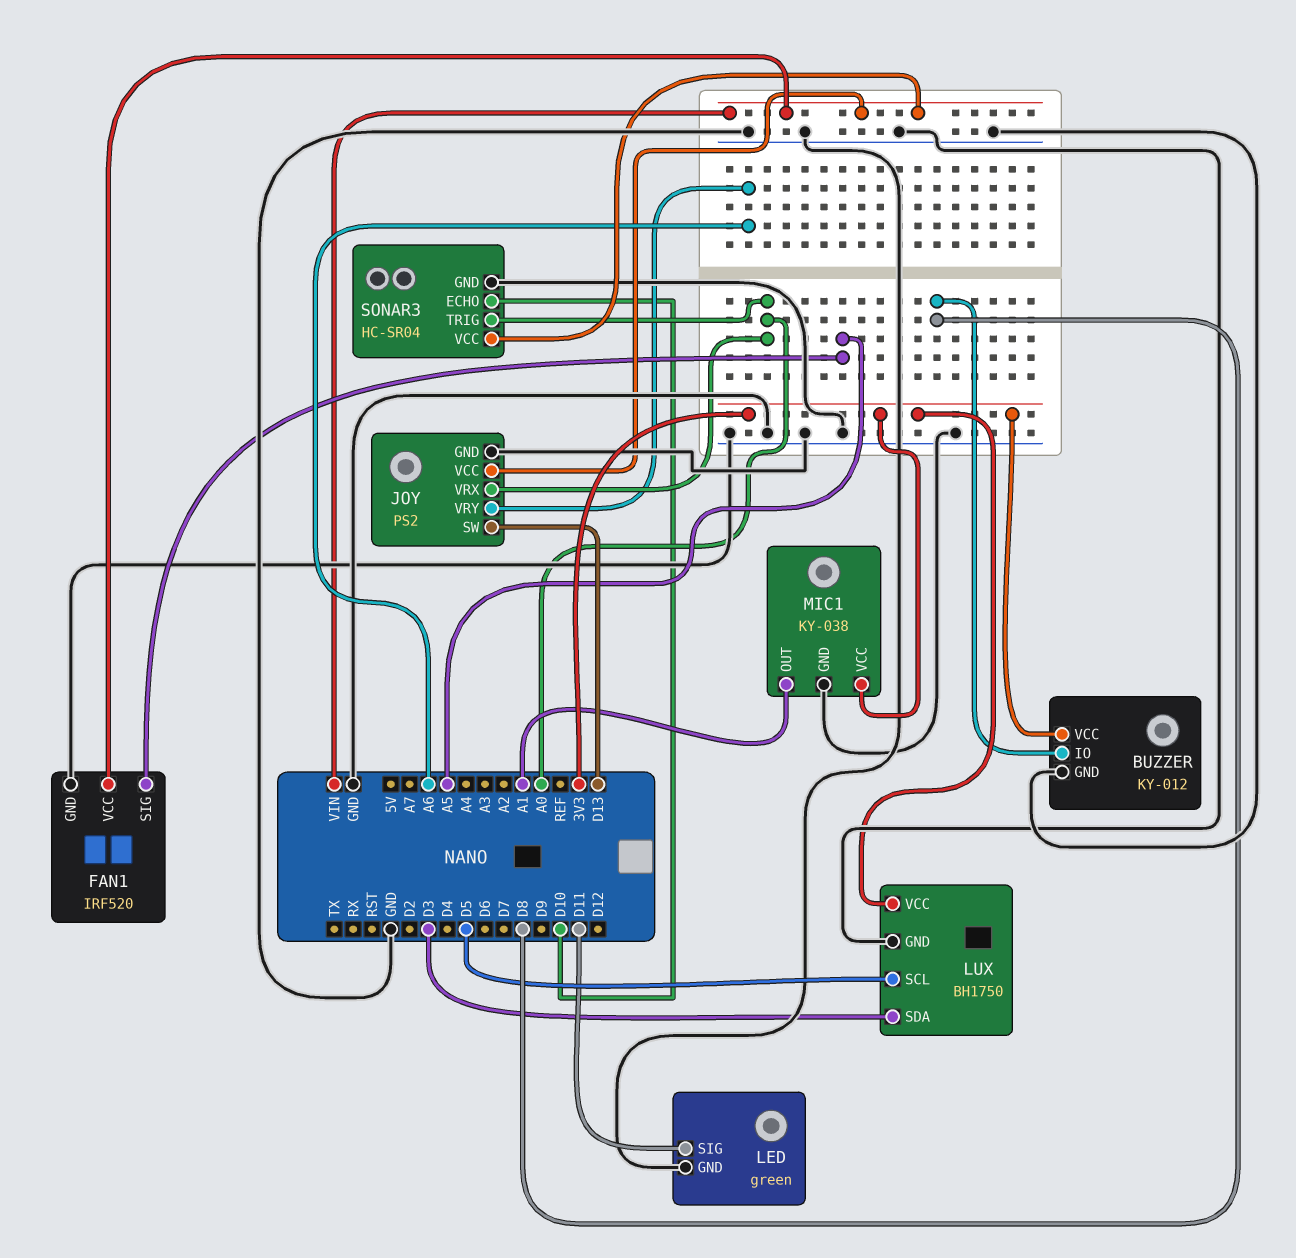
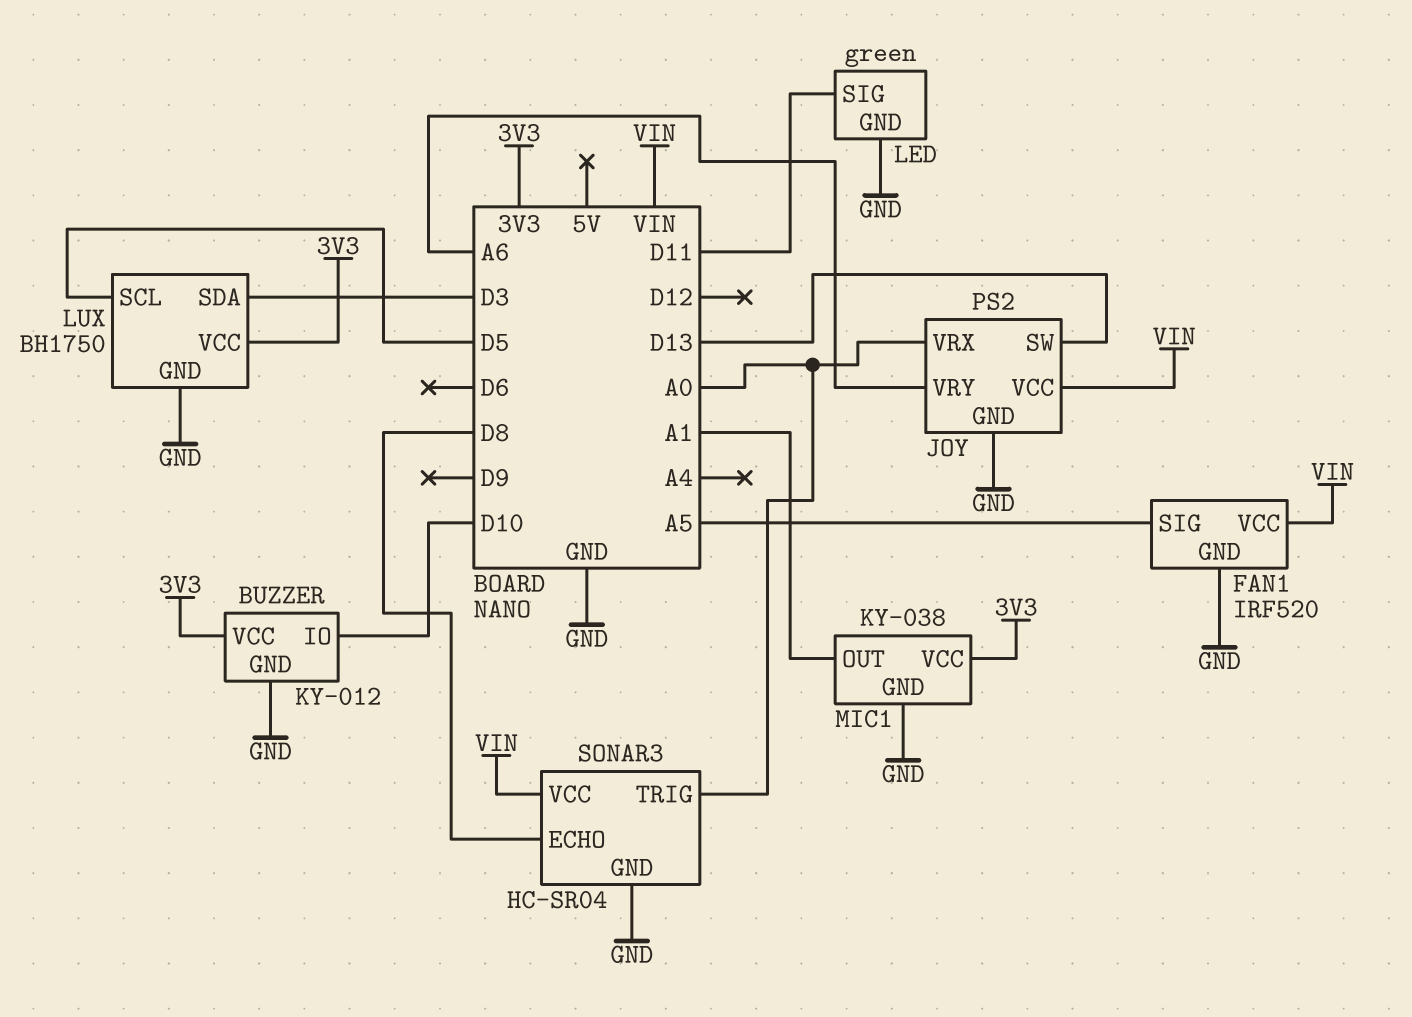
BUZZER pin IO: D8 -> D10
SONAR3 pin ECHO: D10 -> D8

